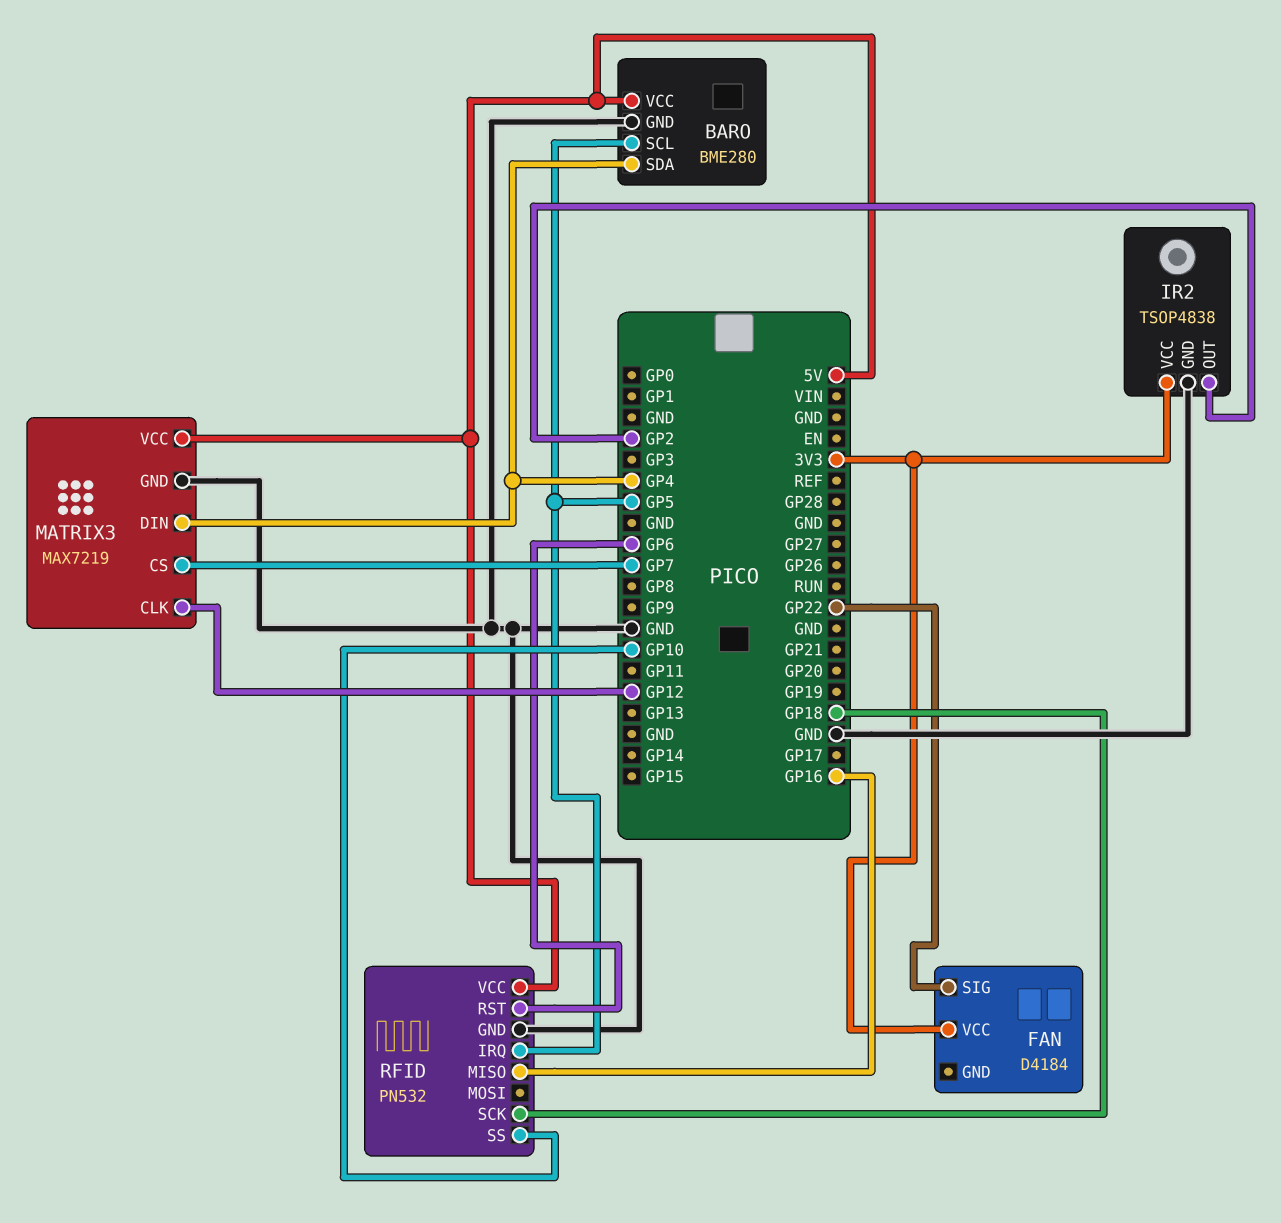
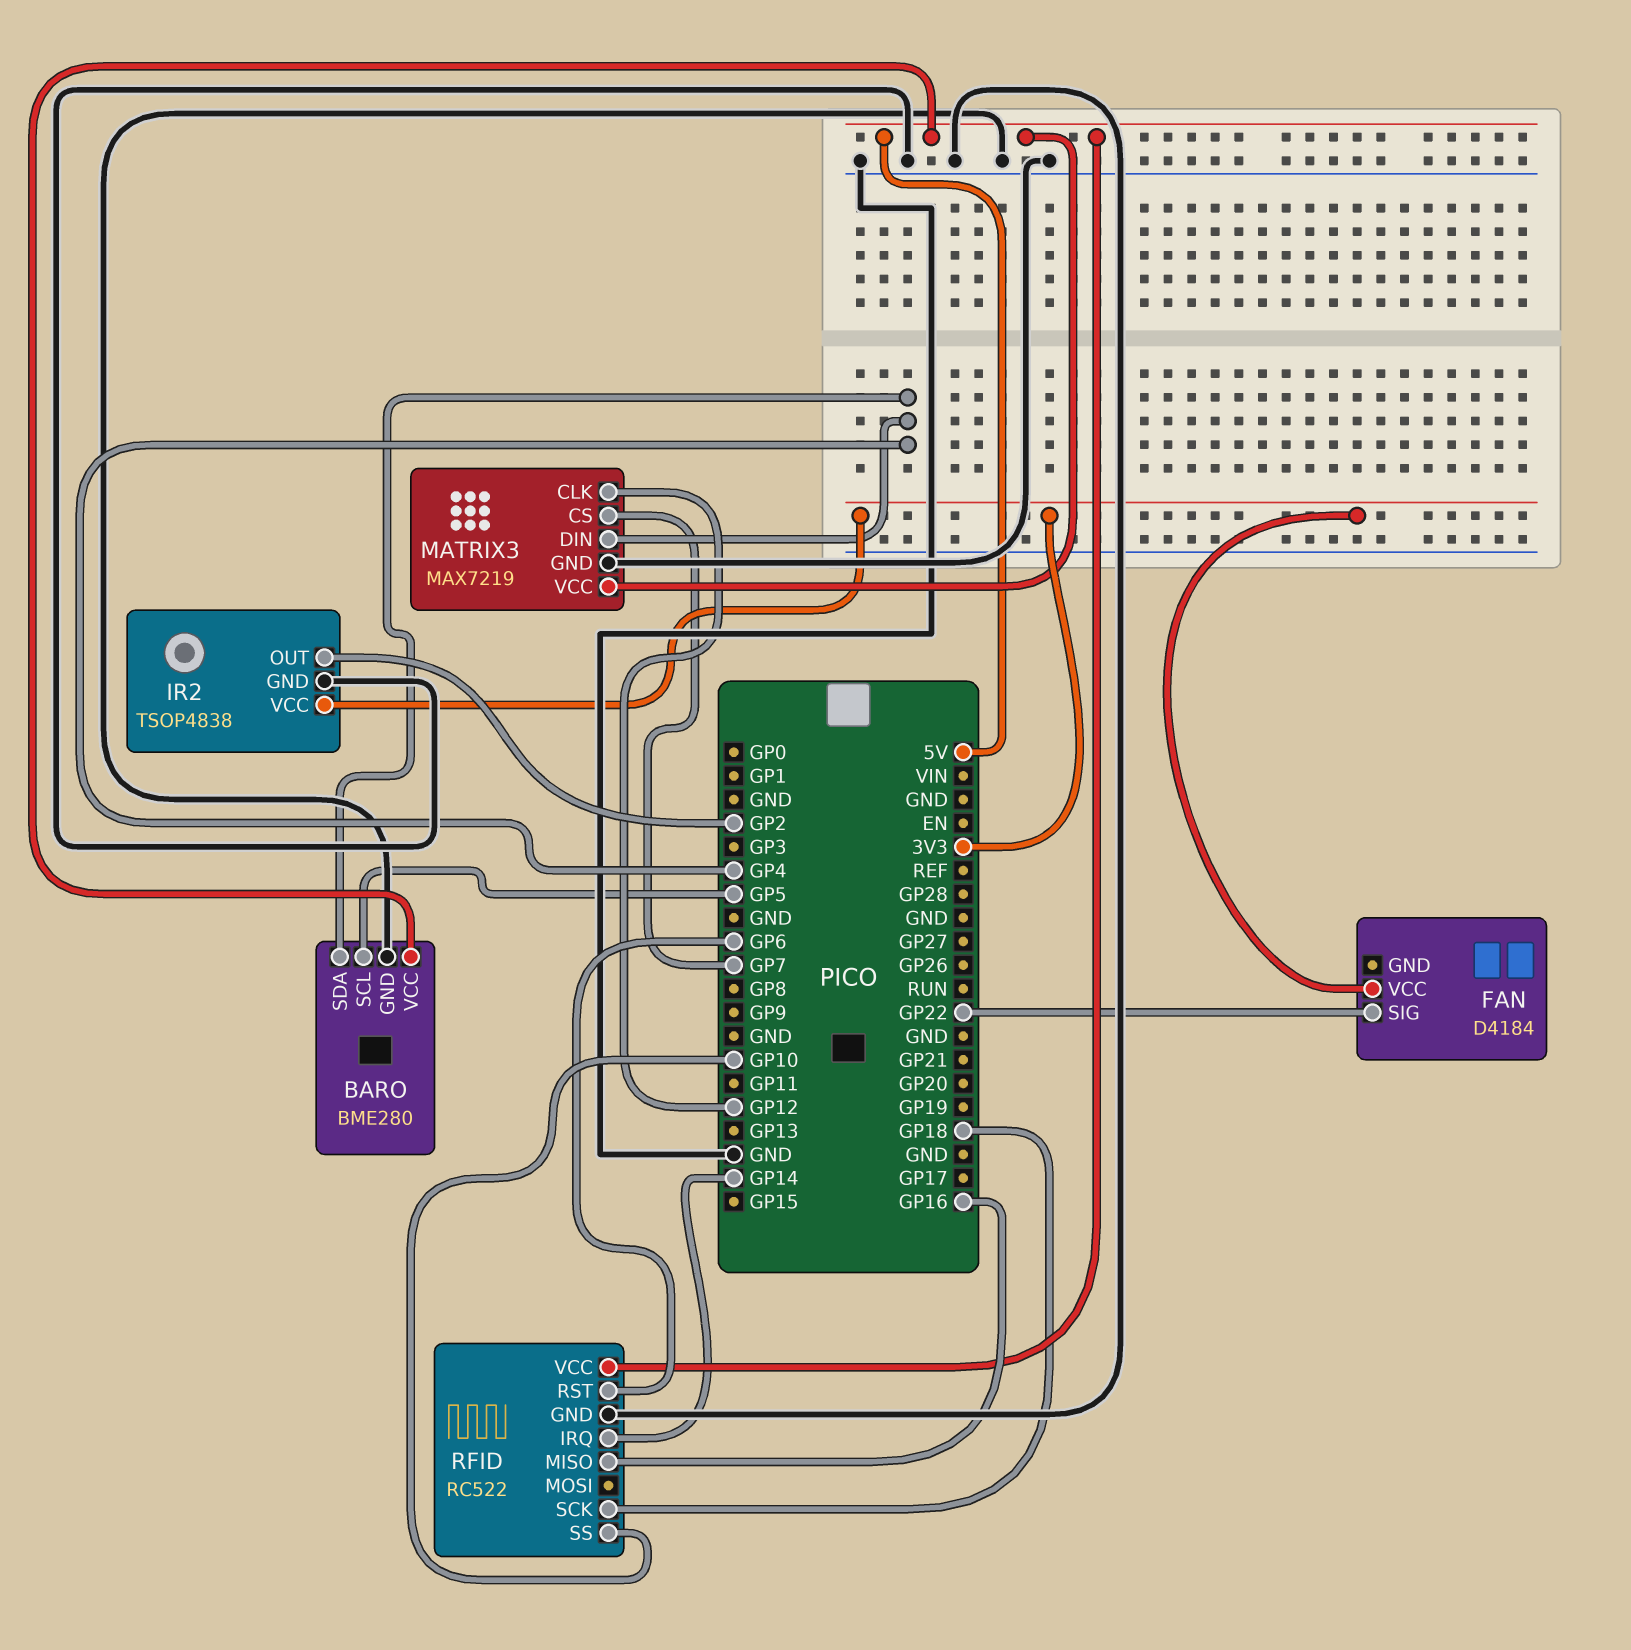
RFID: PN532 -> RC522
RFID pin IRQ: GP5 -> GP14

